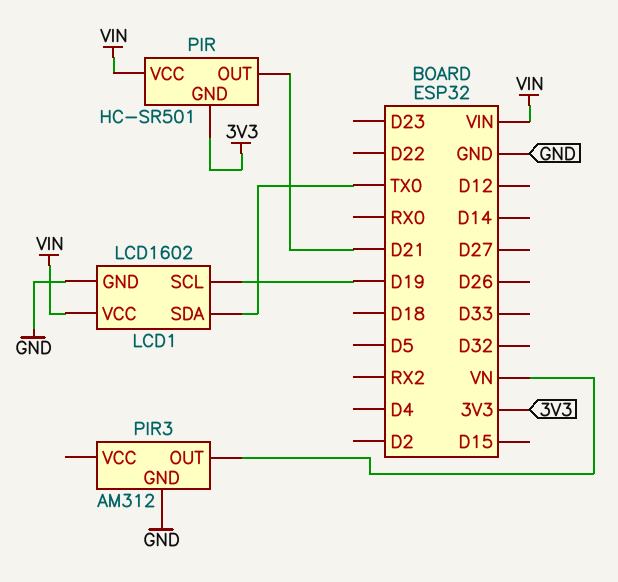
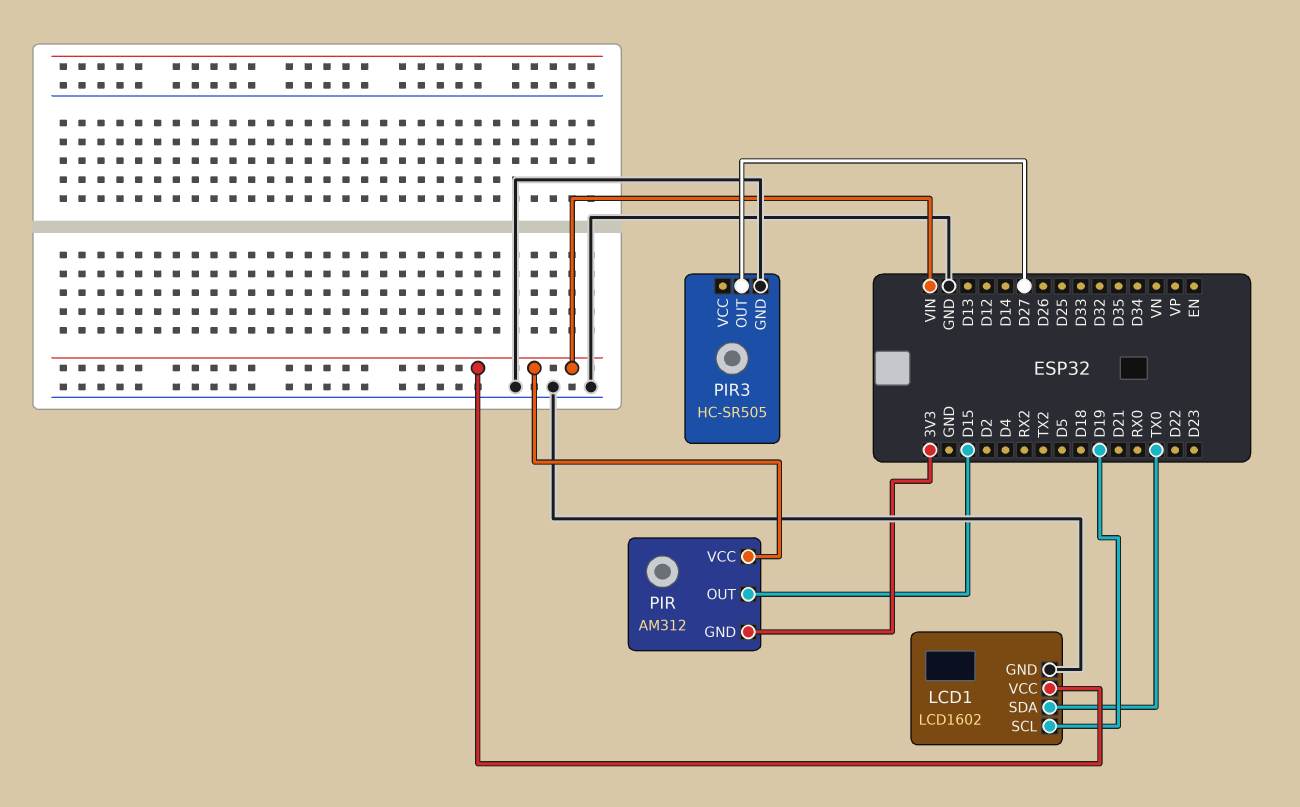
PIR: HC-SR501 -> AM312
PIR pin OUT: D21 -> D15
PIR3: AM312 -> HC-SR505
PIR3 pin OUT: VN -> D27

